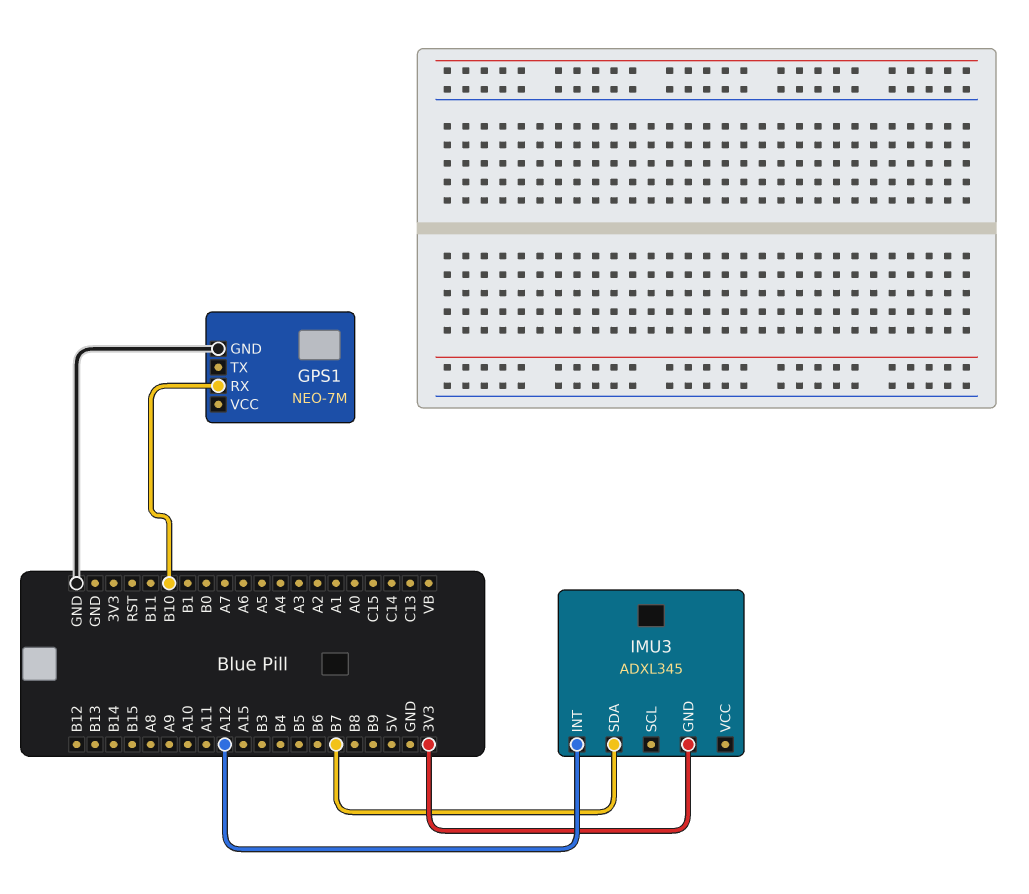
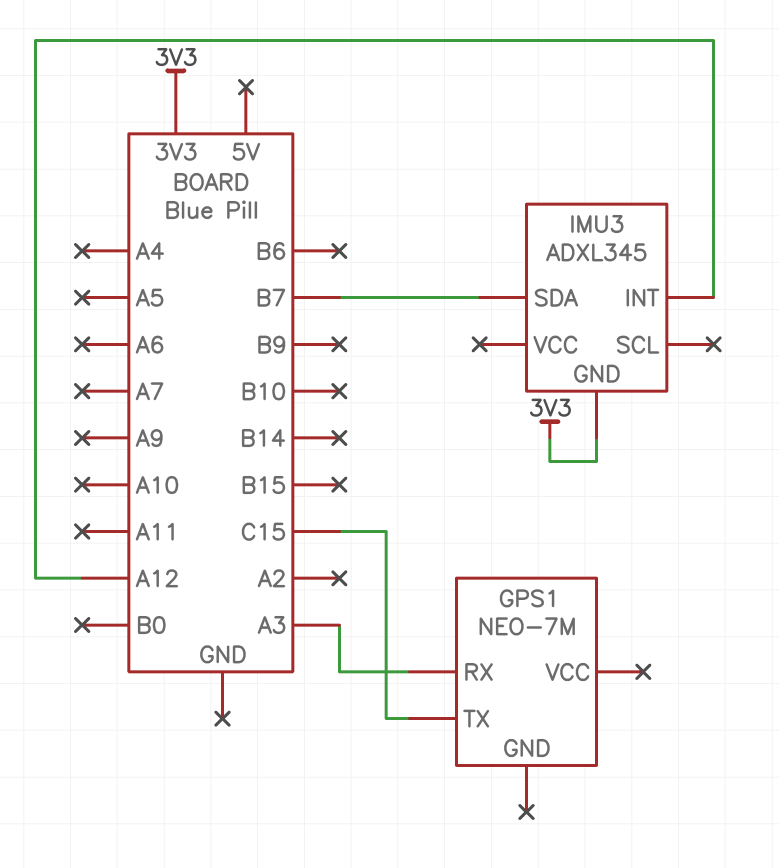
GPS1 pin GND: GND -> none
GPS1 pin RX: B10 -> A3
GPS1 pin TX: none -> C15

